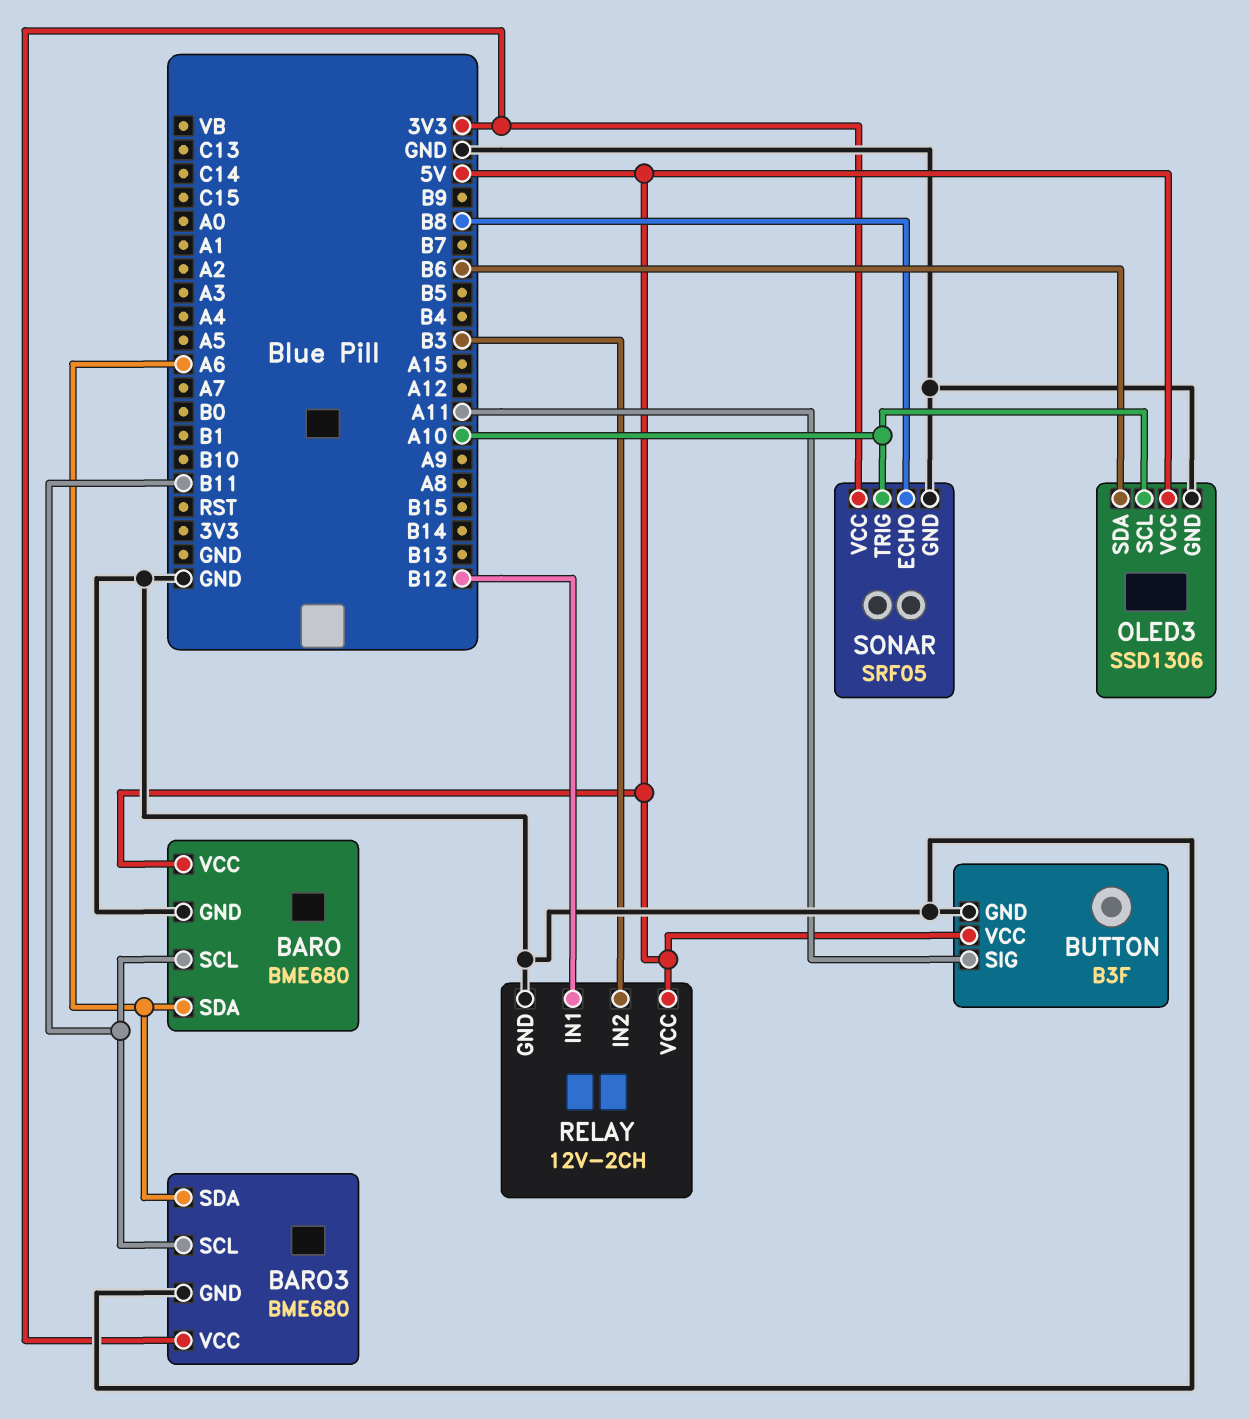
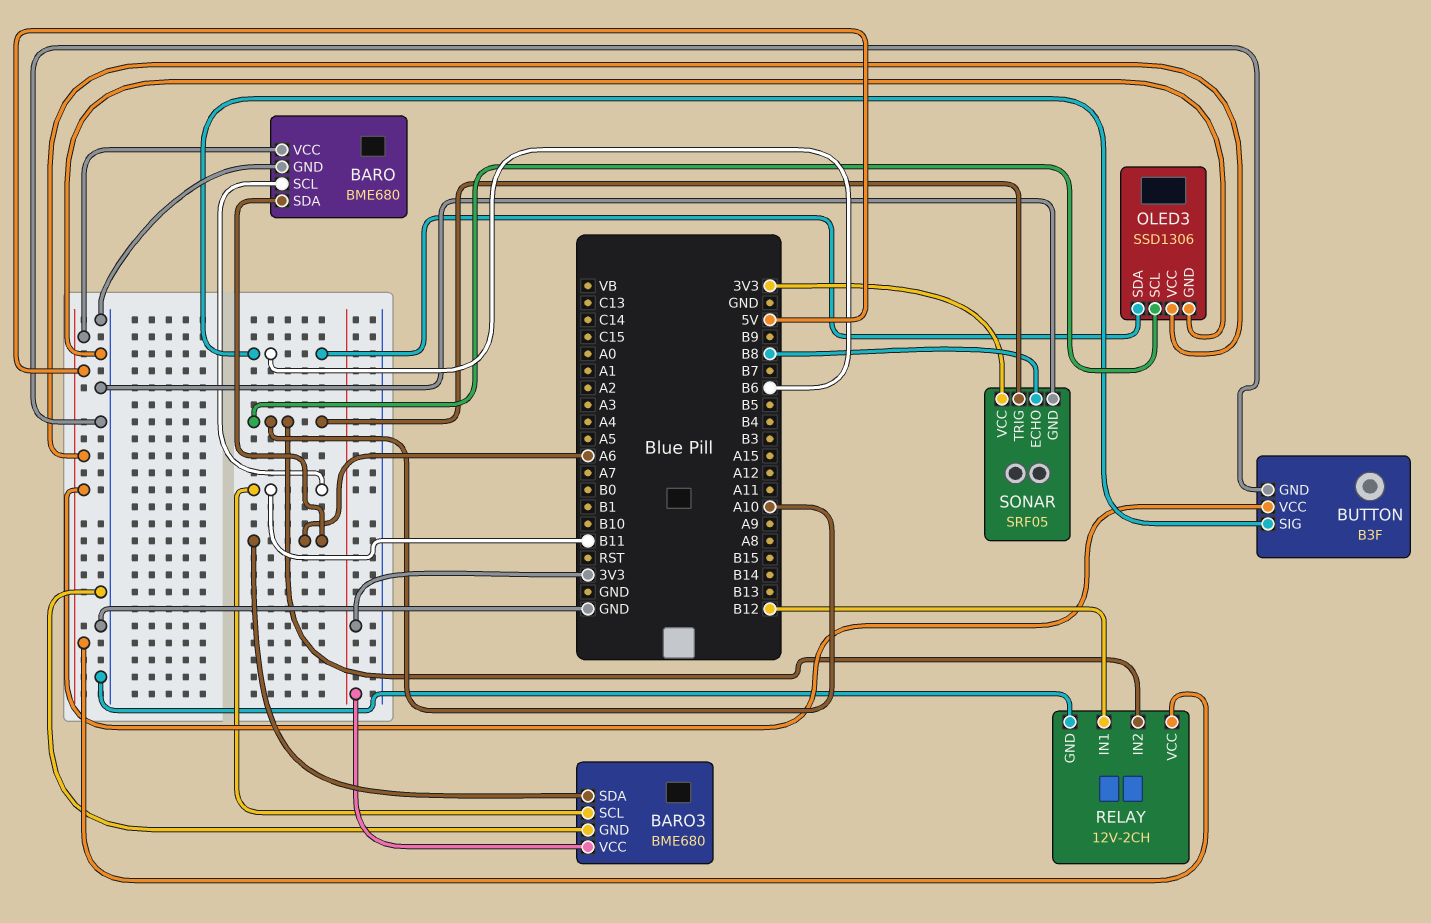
BUTTON pin SIG: A11 -> B6
RELAY pin IN2: B3 -> A10

